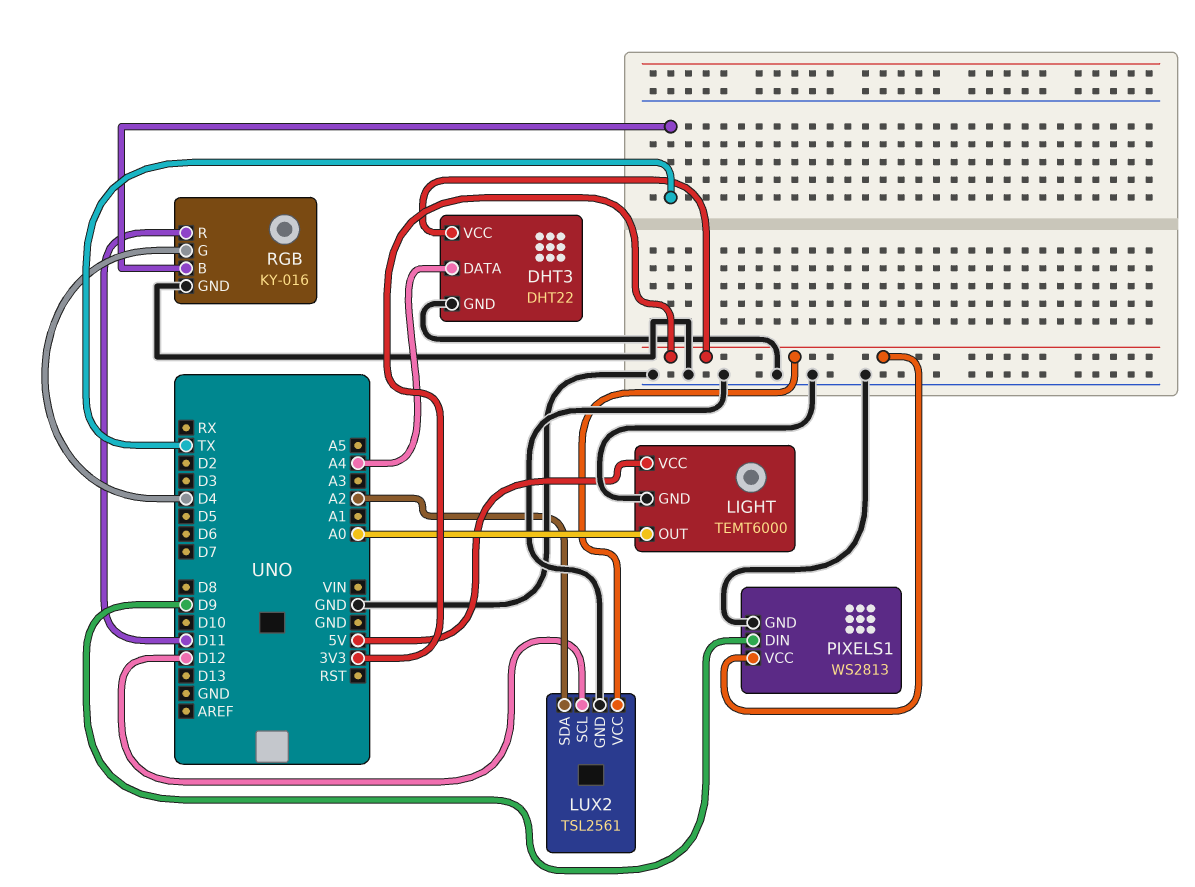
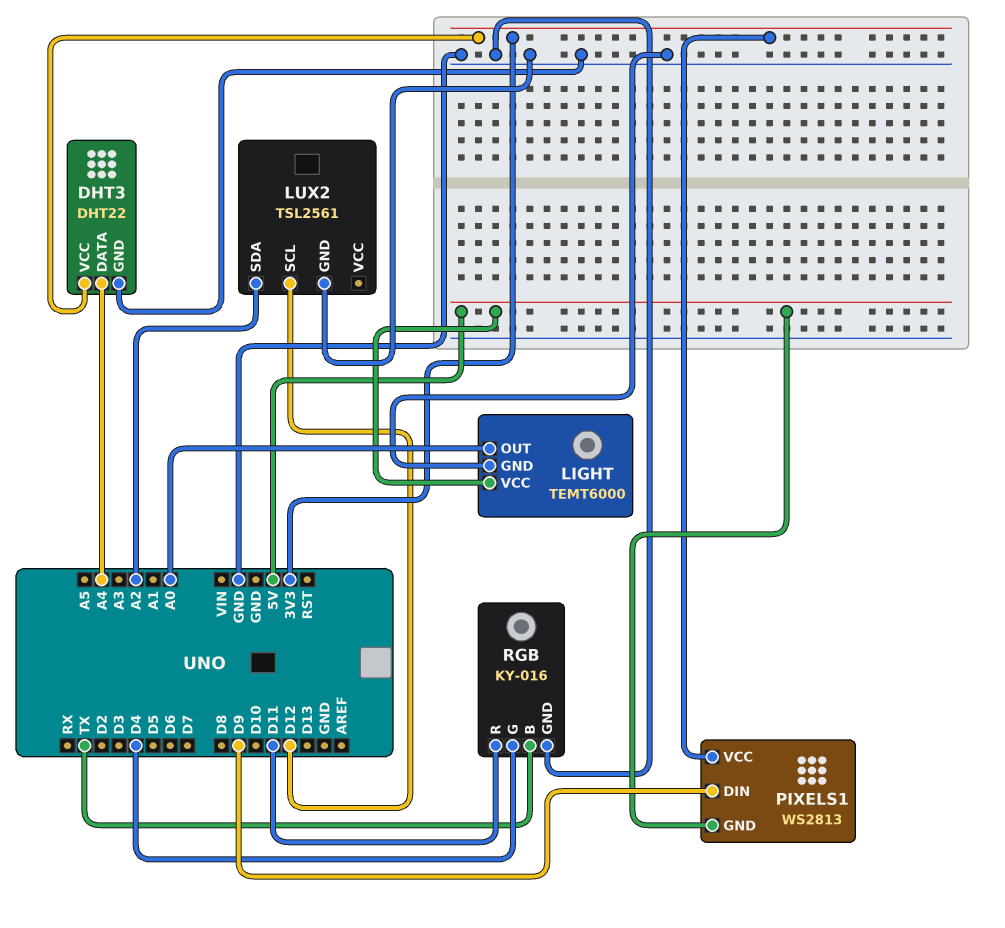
LUX2 pin VCC: 3V3 -> none
PIXELS1 pin GND: GND -> 5V

